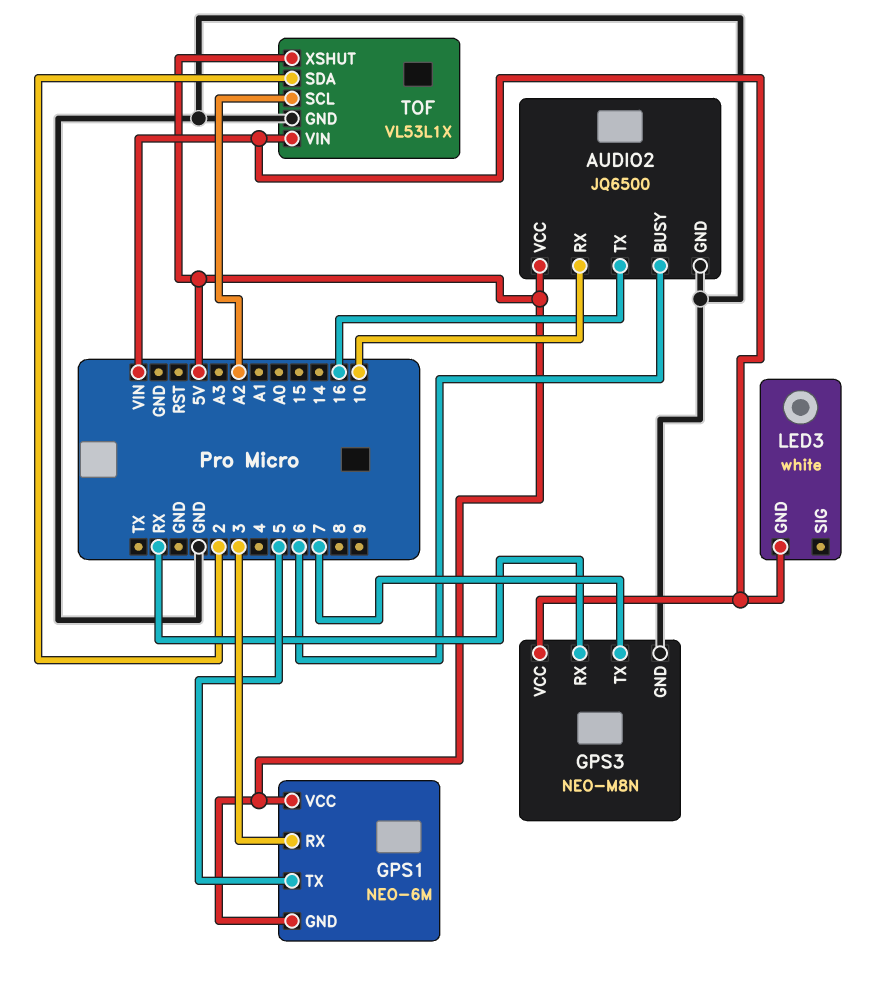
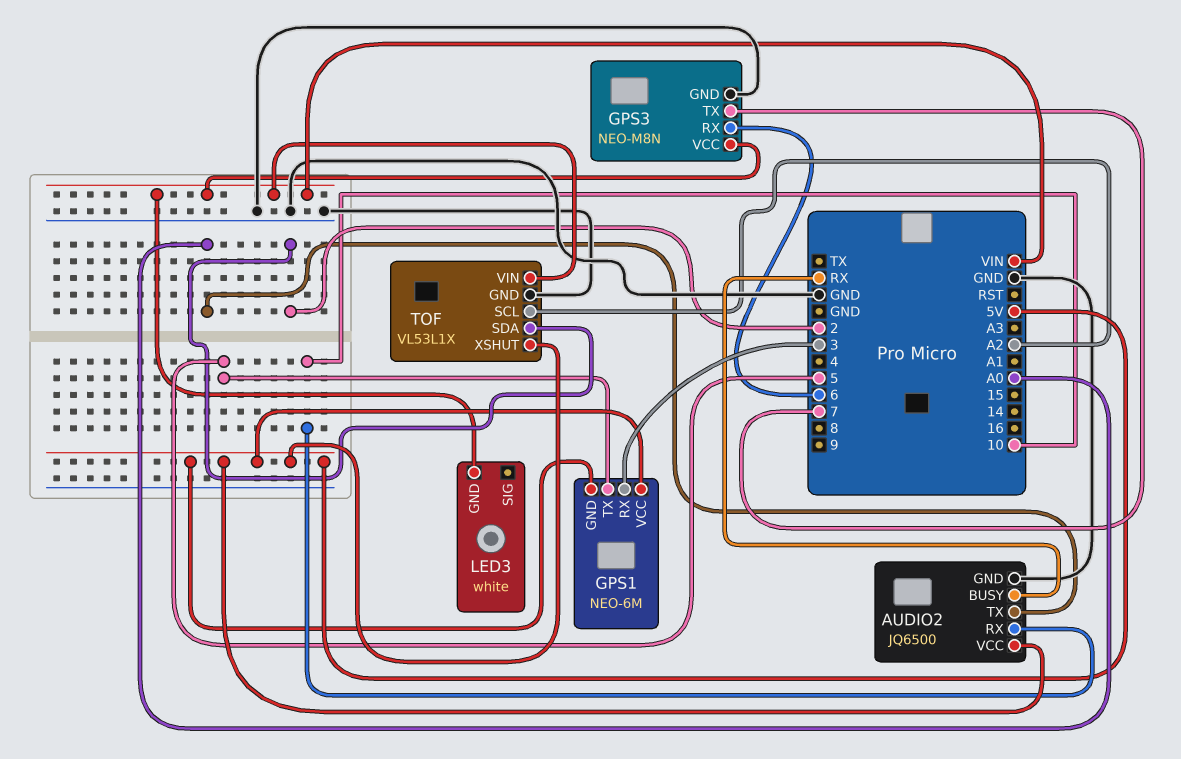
AUDIO2 pin BUSY: 6 -> RX
AUDIO2 pin TX: 16 -> A0
GPS3 pin RX: RX -> 6

